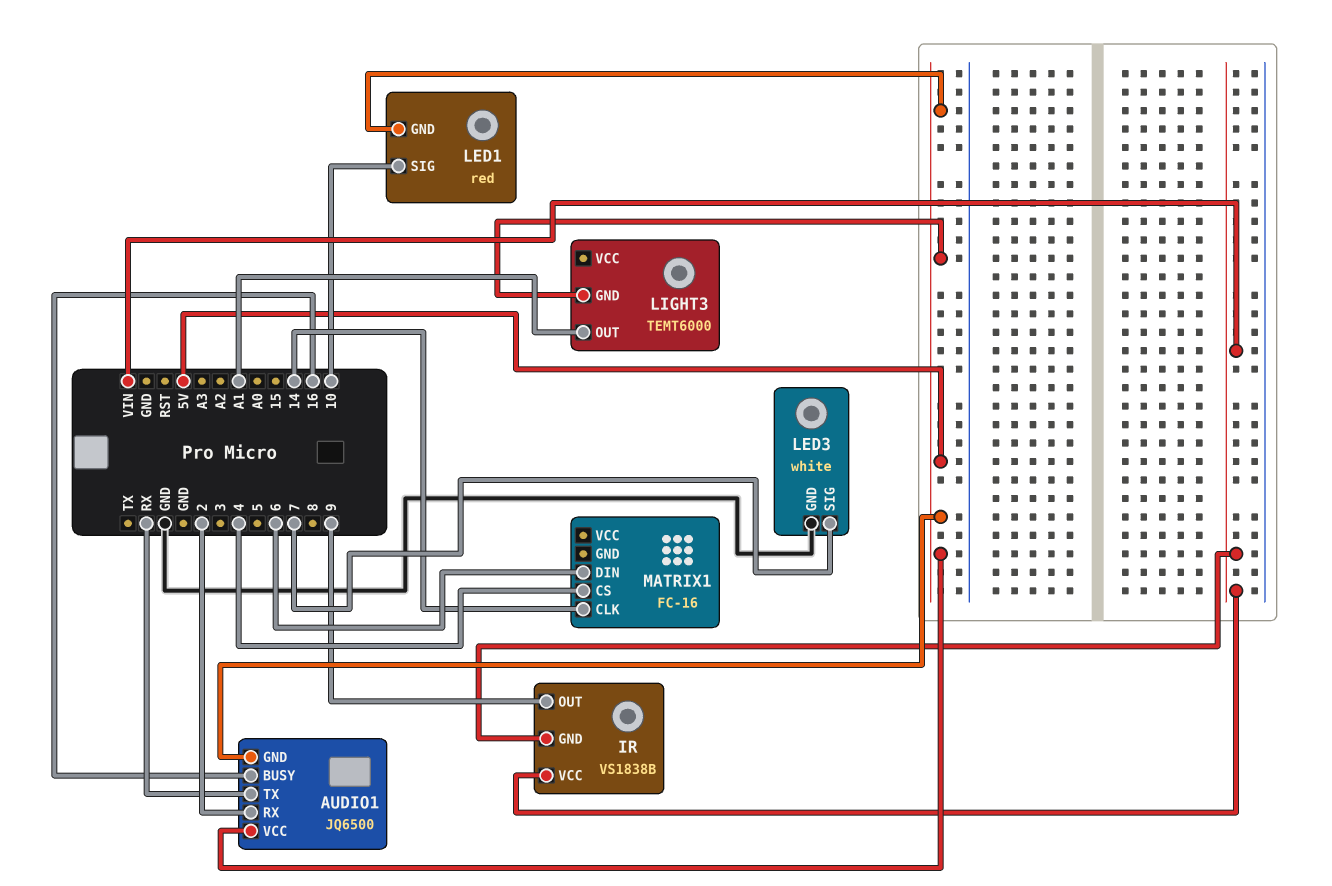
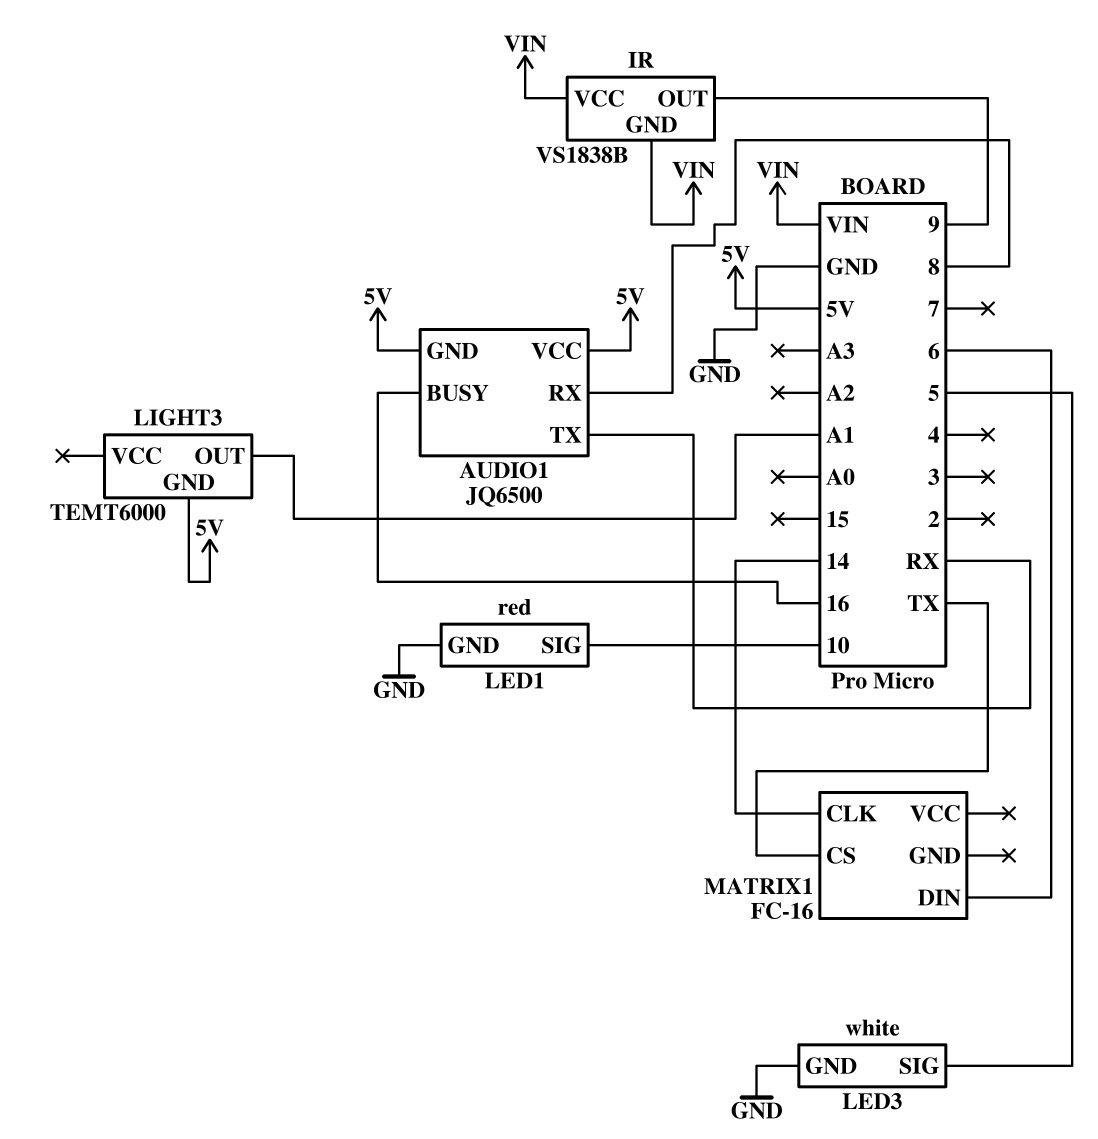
AUDIO1 pin RX: 2 -> 8
LED1 pin GND: 5V -> GND
LED3 pin SIG: 7 -> 5
MATRIX1 pin CS: 4 -> TX

